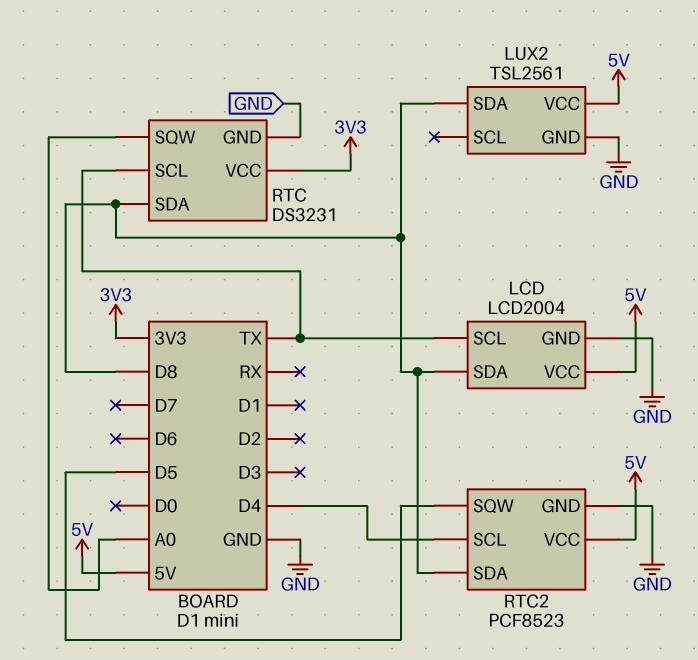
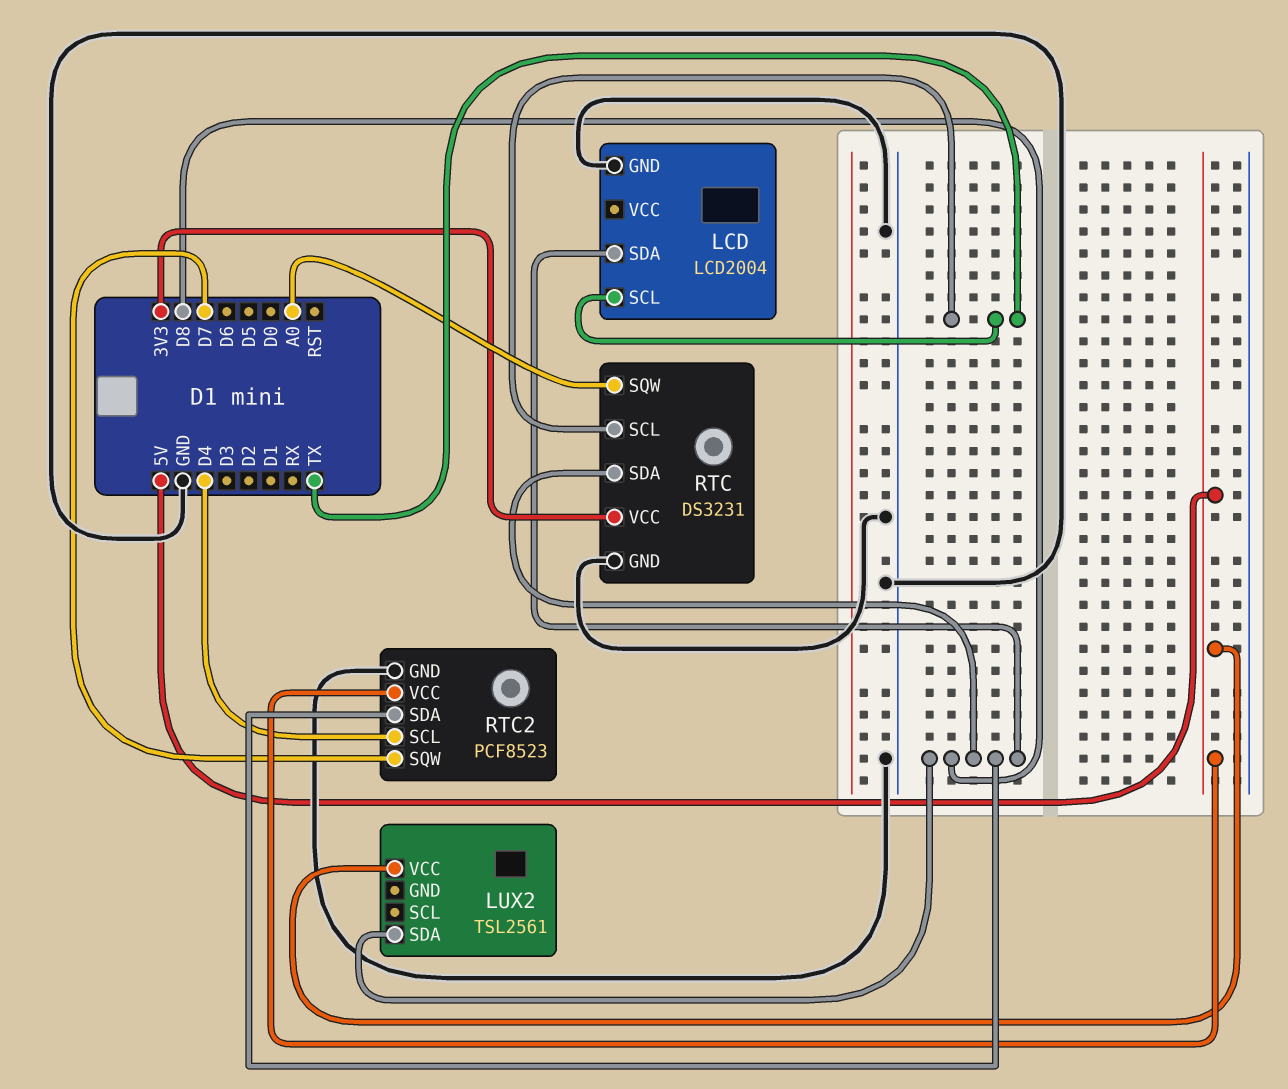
LCD pin VCC: 5V -> none
LUX2 pin GND: GND -> none
RTC2 pin SQW: D5 -> D7

